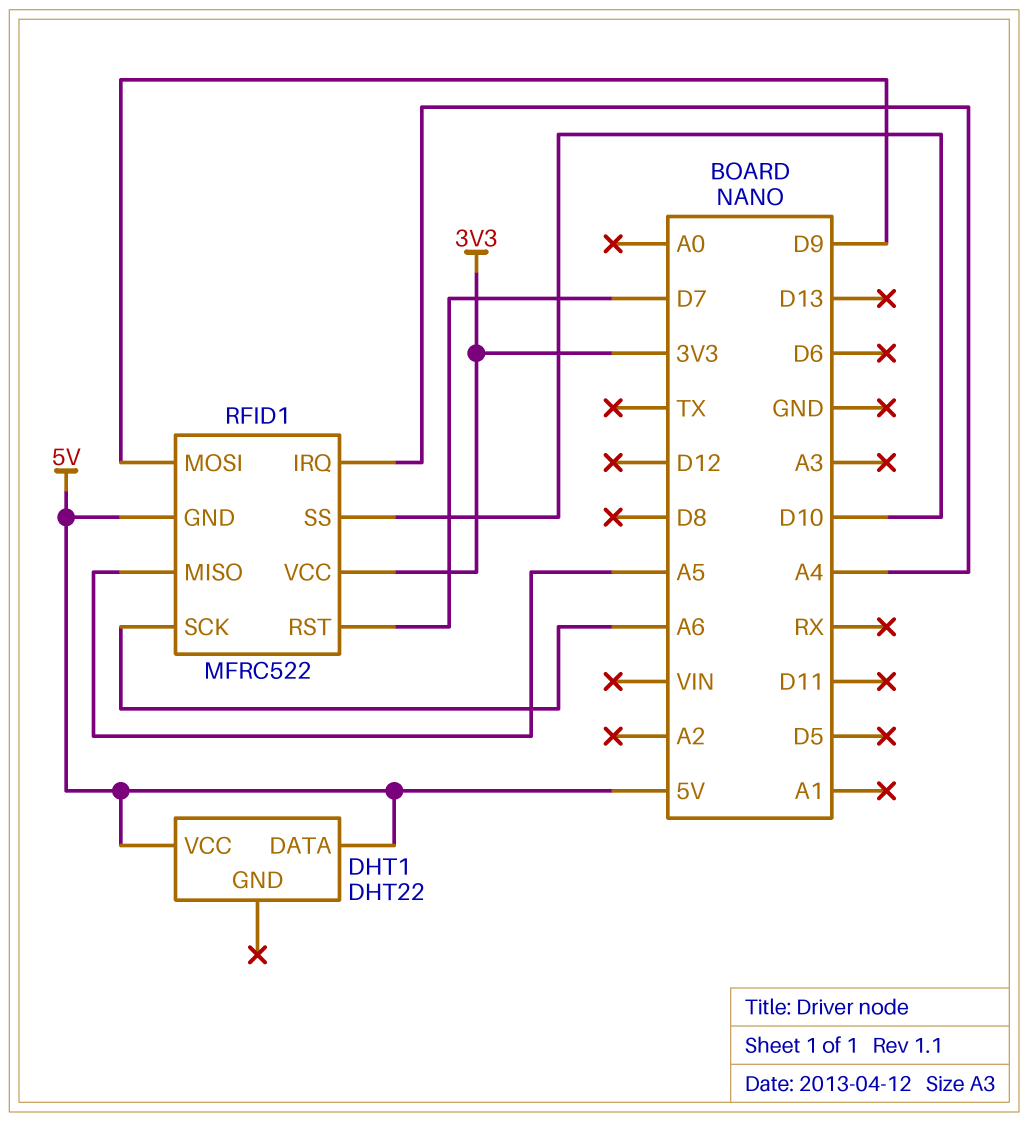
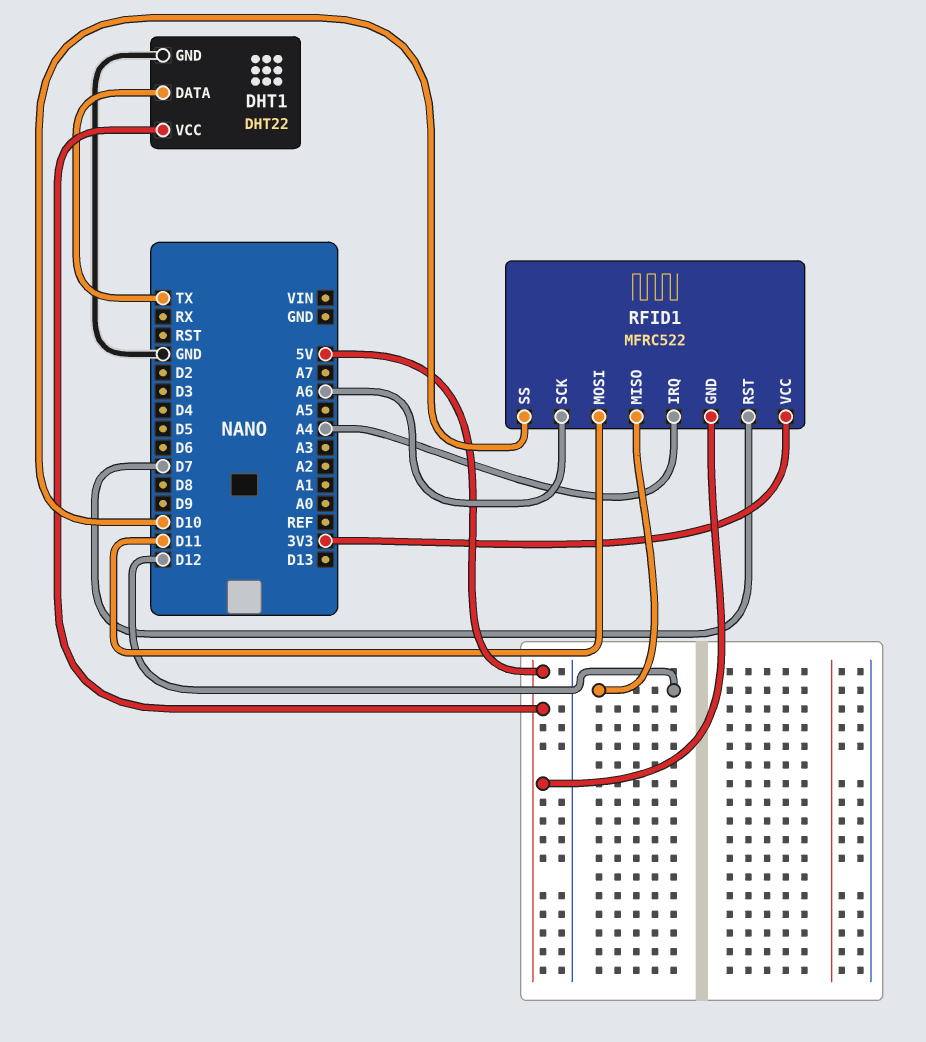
DHT1 pin DATA: 5V -> TX
DHT1 pin GND: none -> GND
RFID1 pin MISO: A5 -> D12
RFID1 pin MOSI: D9 -> D11

